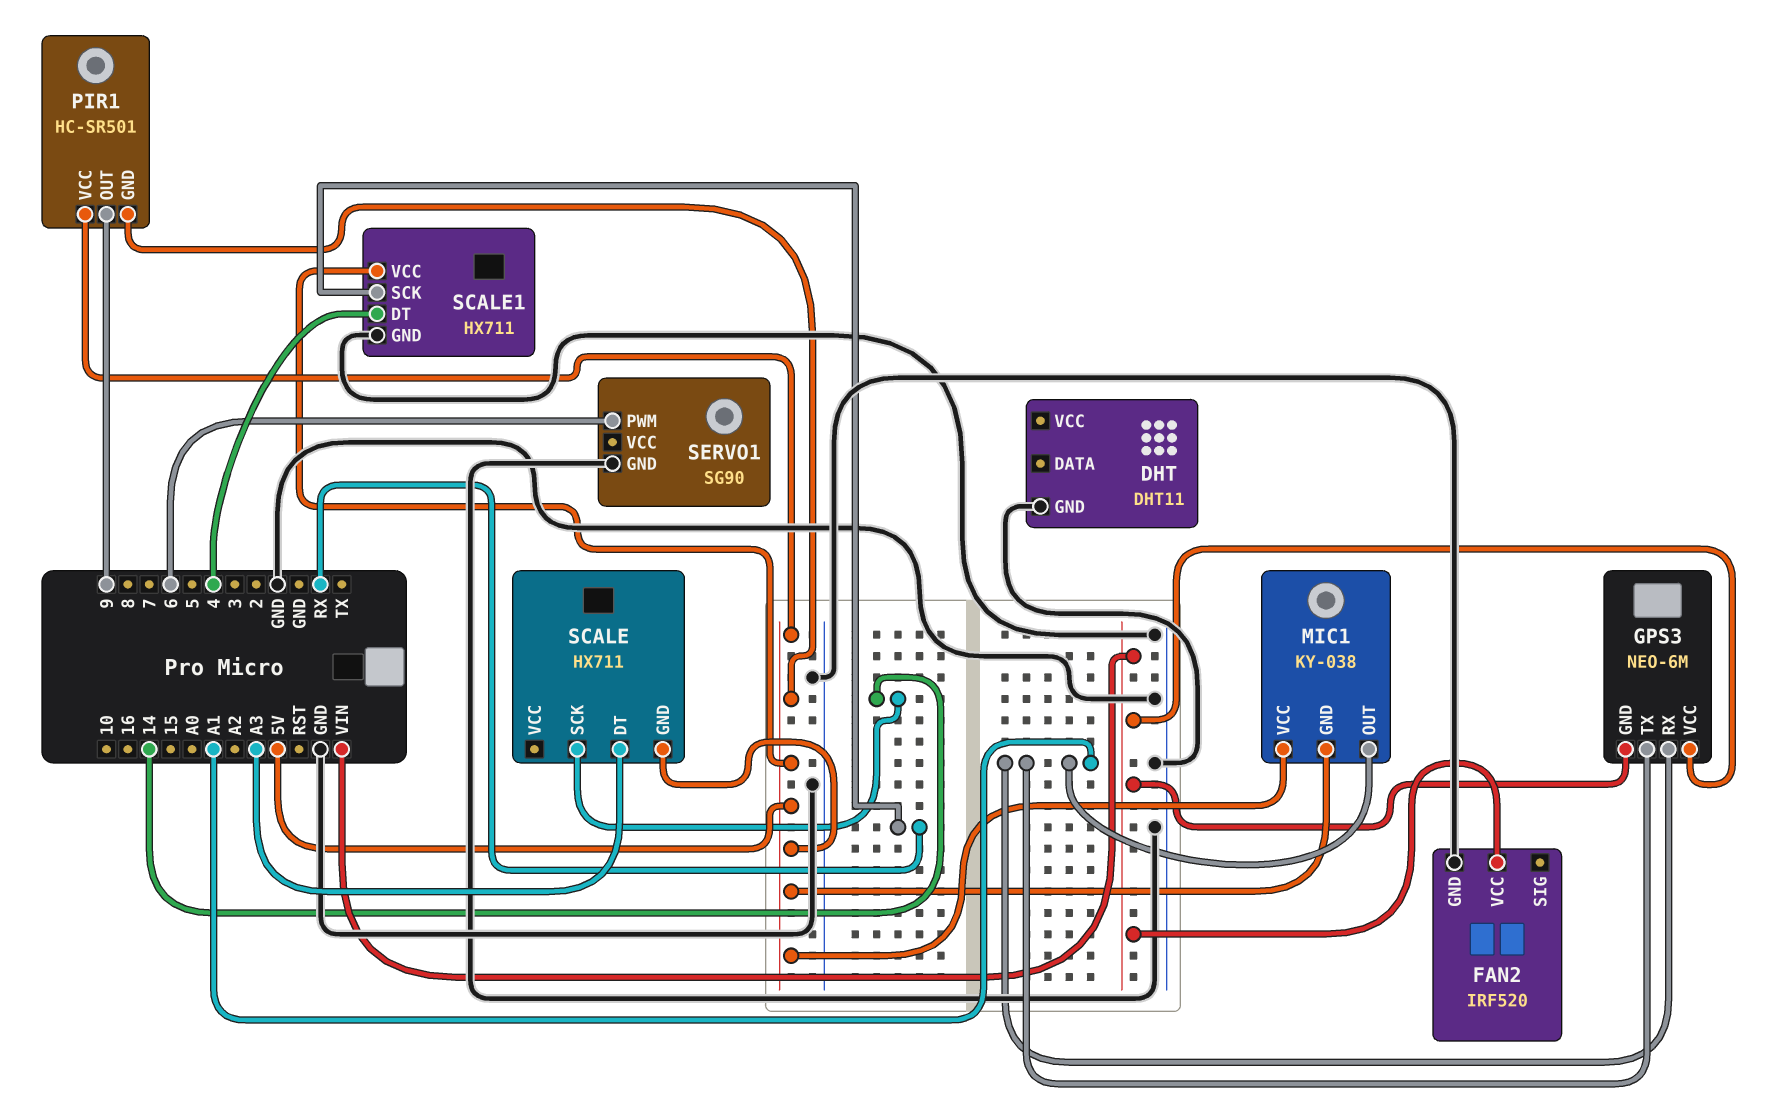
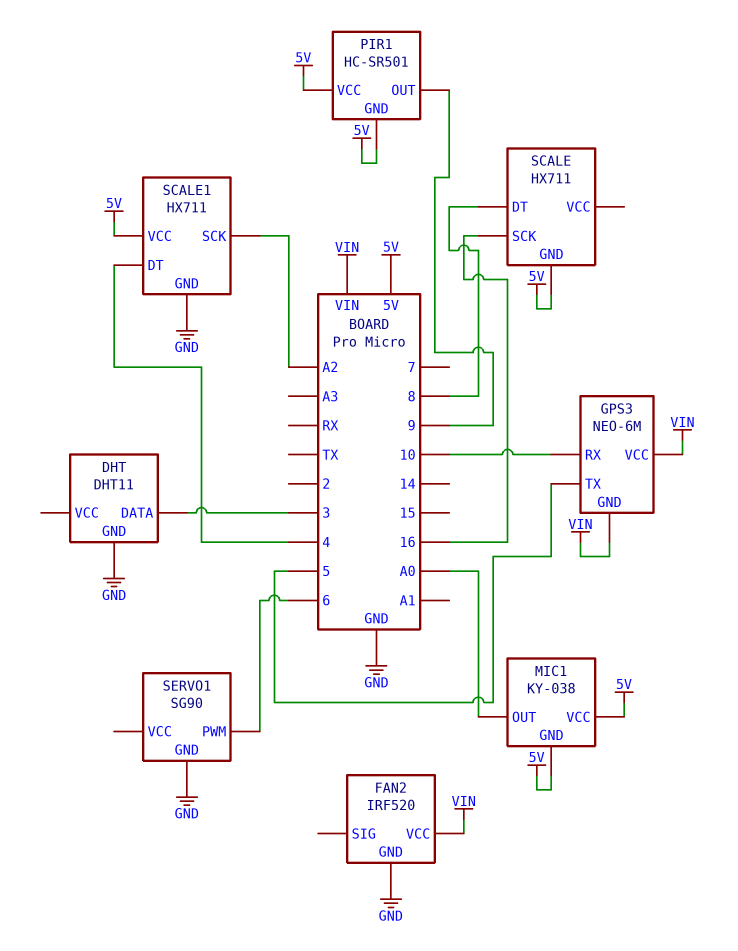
DHT pin DATA: none -> 3
GPS3 pin RX: A1 -> 10
GPS3 pin TX: A1 -> 5
MIC1 pin OUT: A1 -> A0
SCALE pin DT: A3 -> 8
SCALE pin SCK: 14 -> 16
SCALE1 pin SCK: RX -> A2

